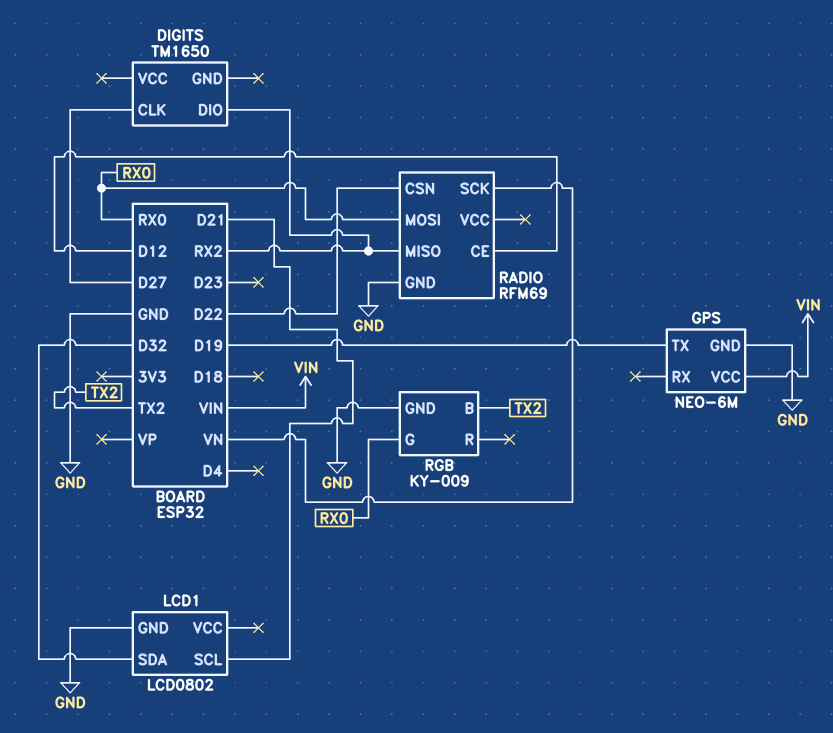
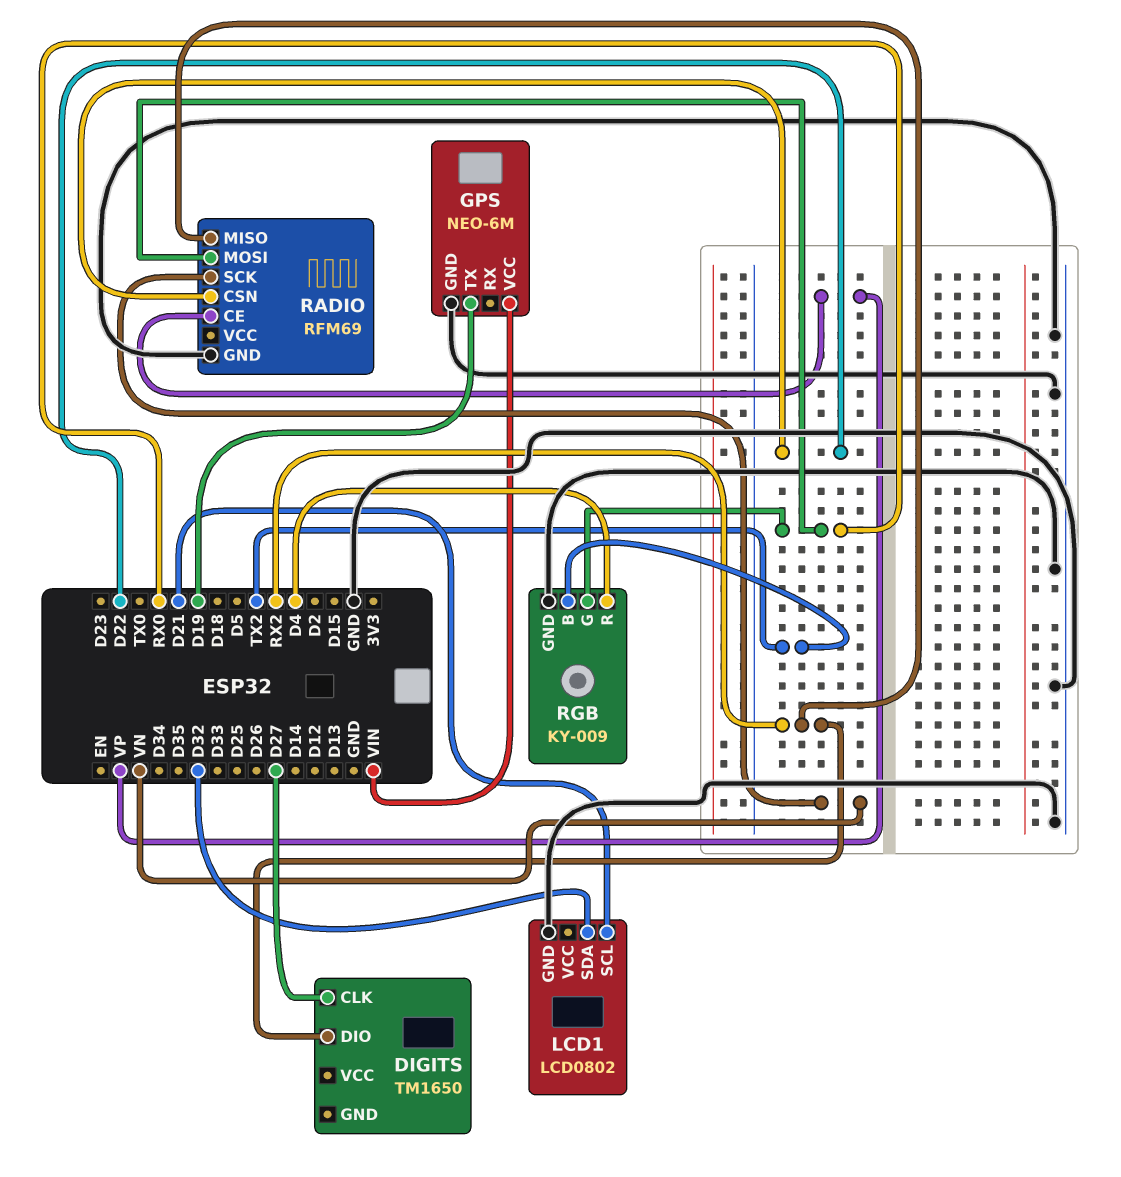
RADIO pin CE: D12 -> VP
RGB pin R: none -> D4

